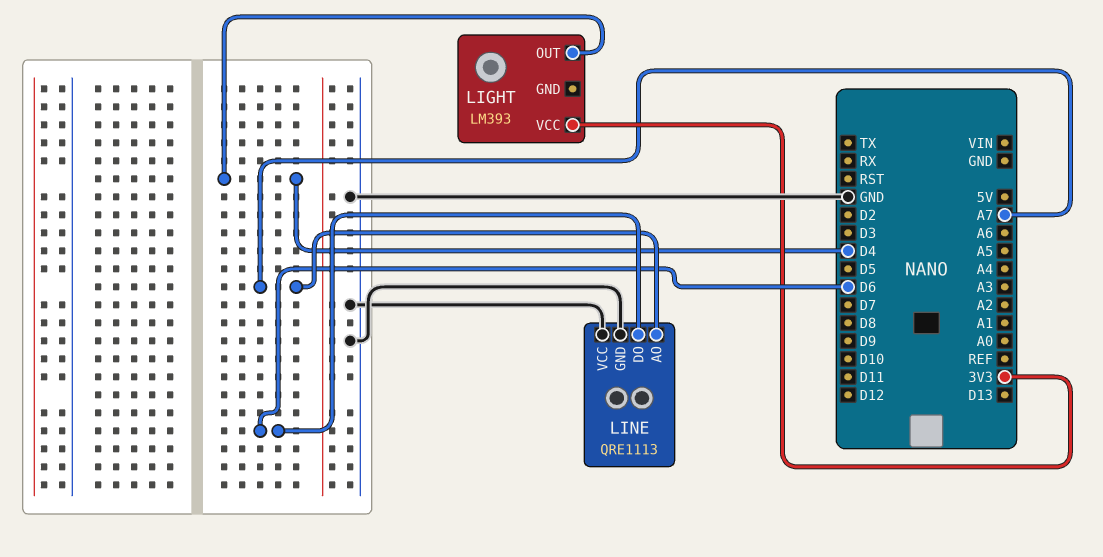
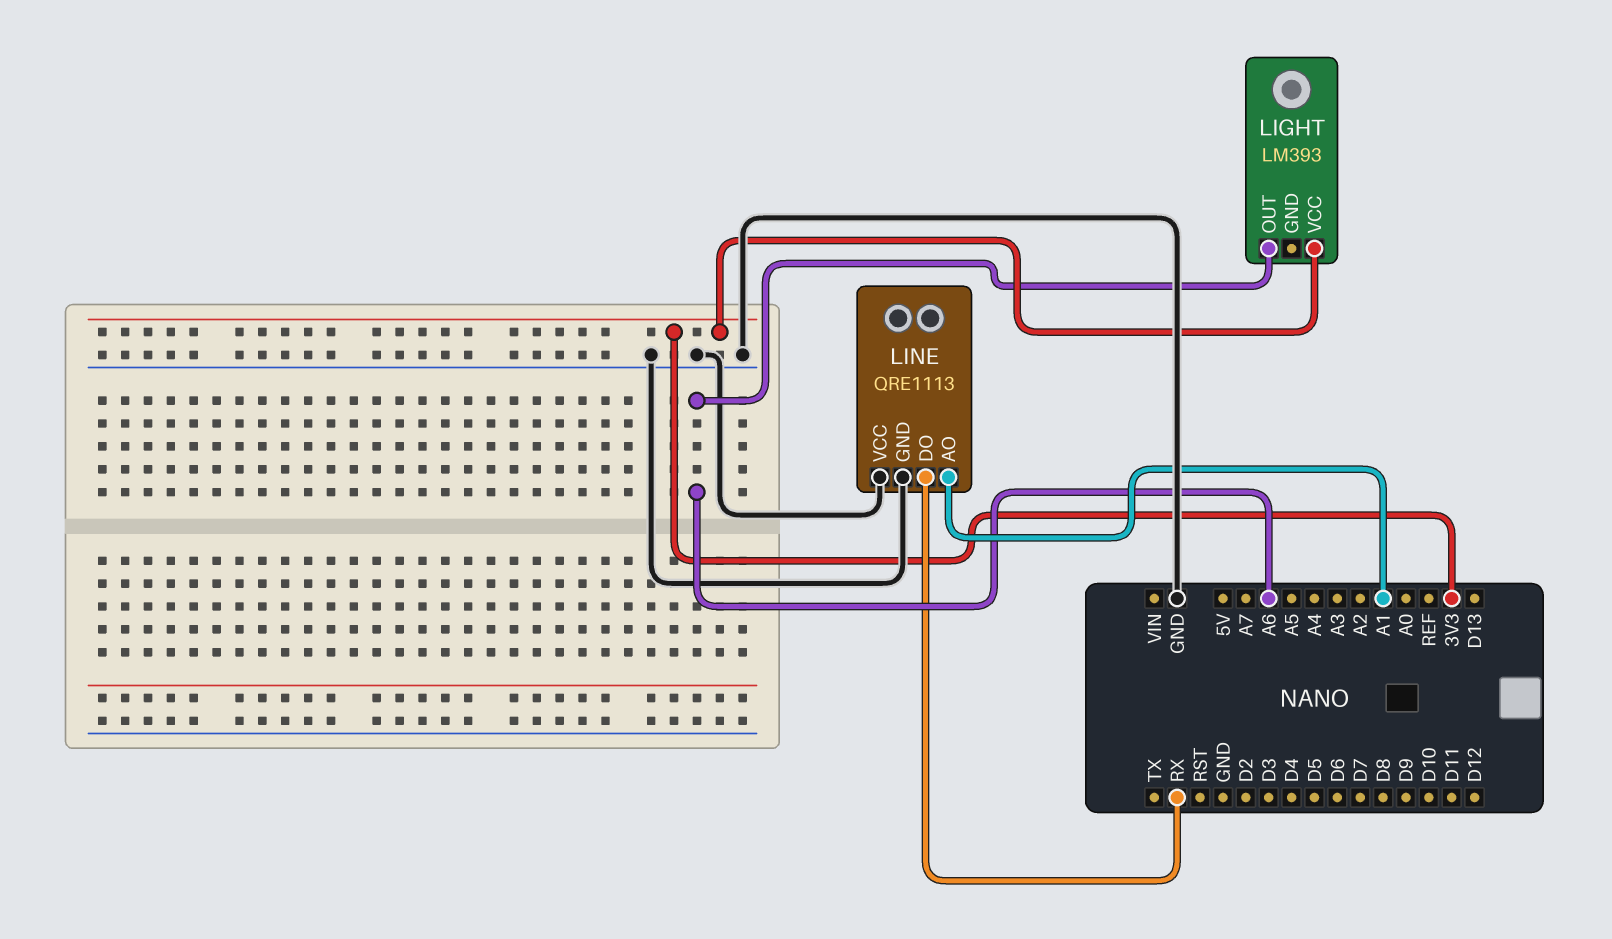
LIGHT pin OUT: D4 -> A6
LINE pin AO: A7 -> A1
LINE pin DO: D6 -> RX

